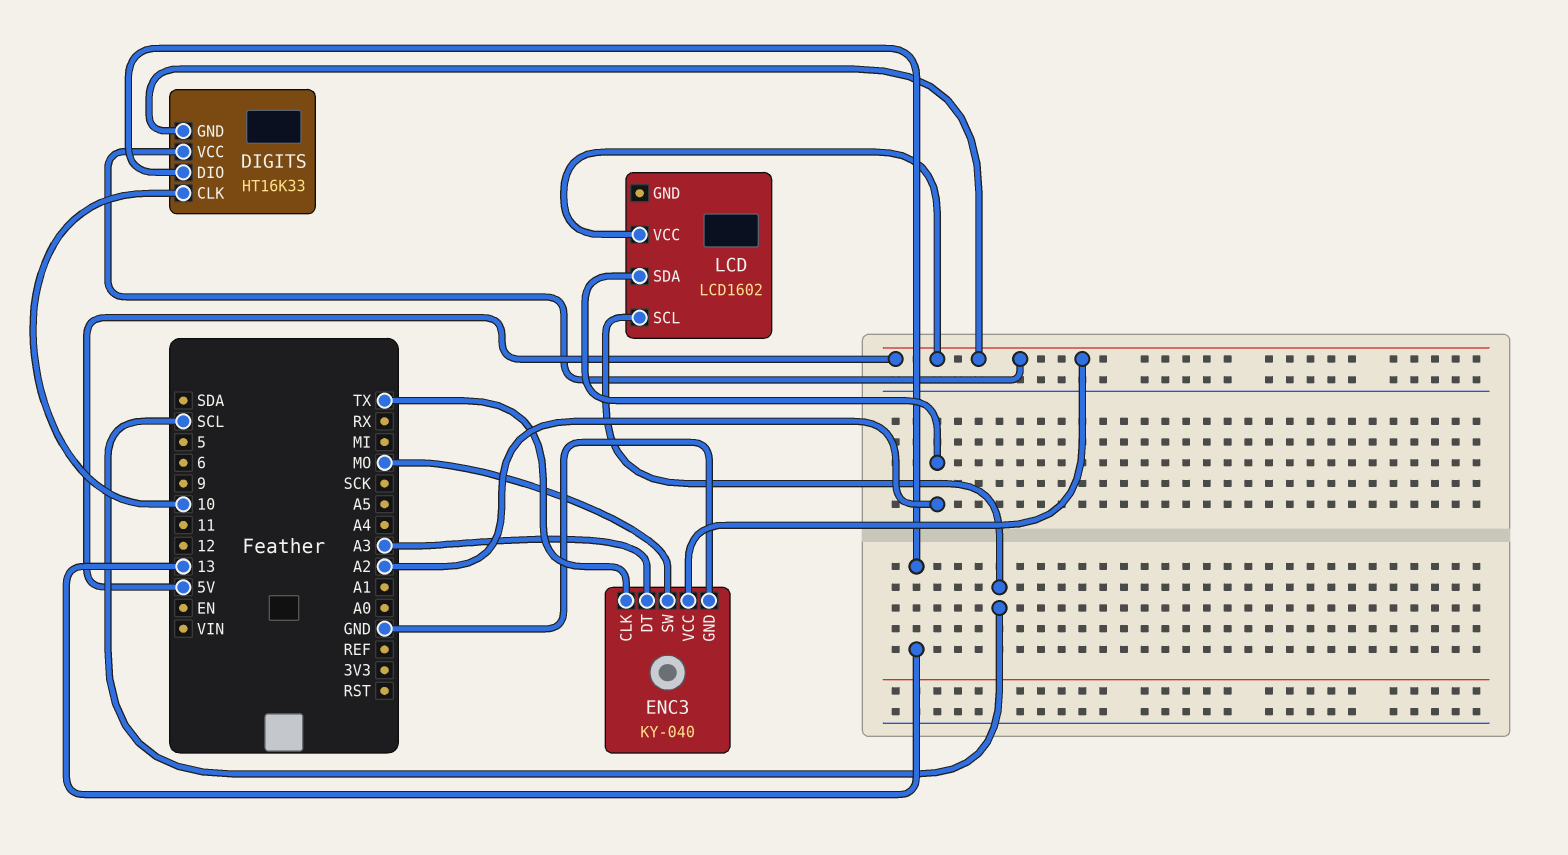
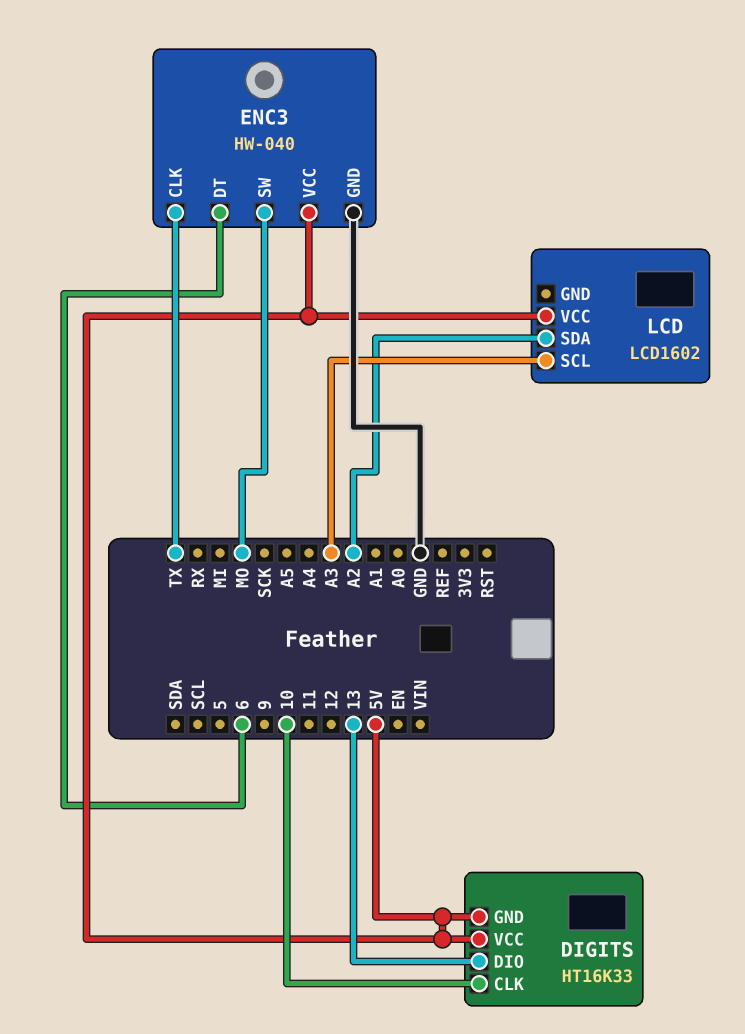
ENC3: KY-040 -> HW-040
ENC3 pin DT: A3 -> 6
LCD pin SCL: SCL -> A3

